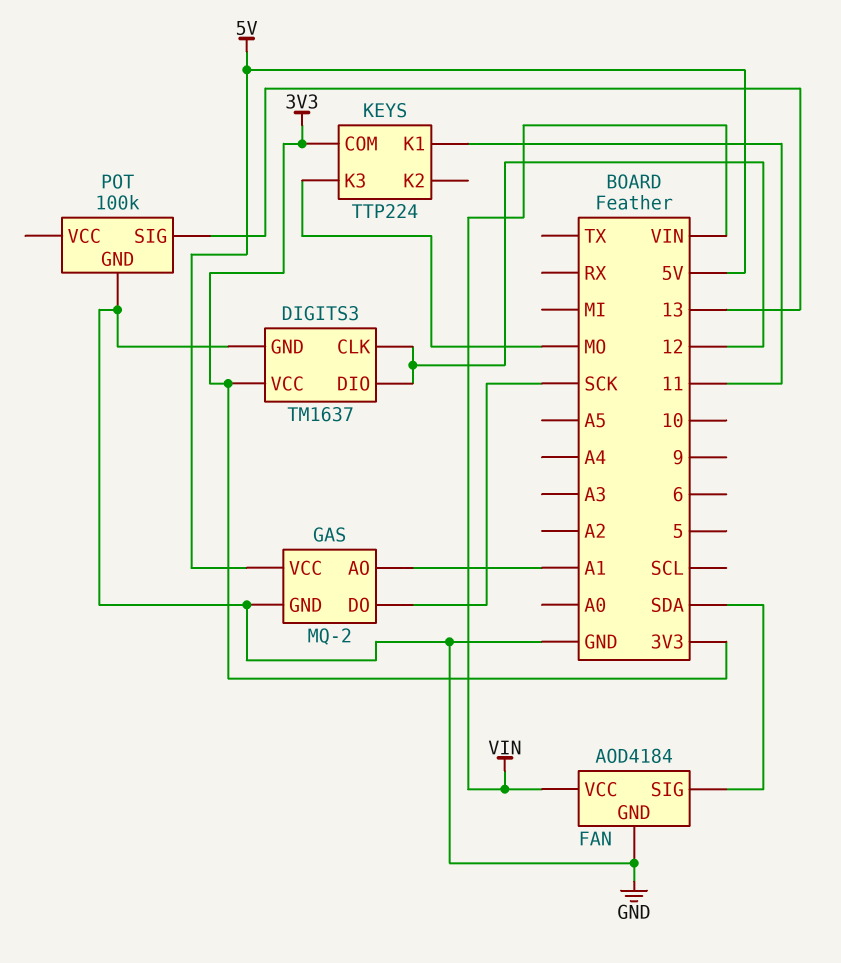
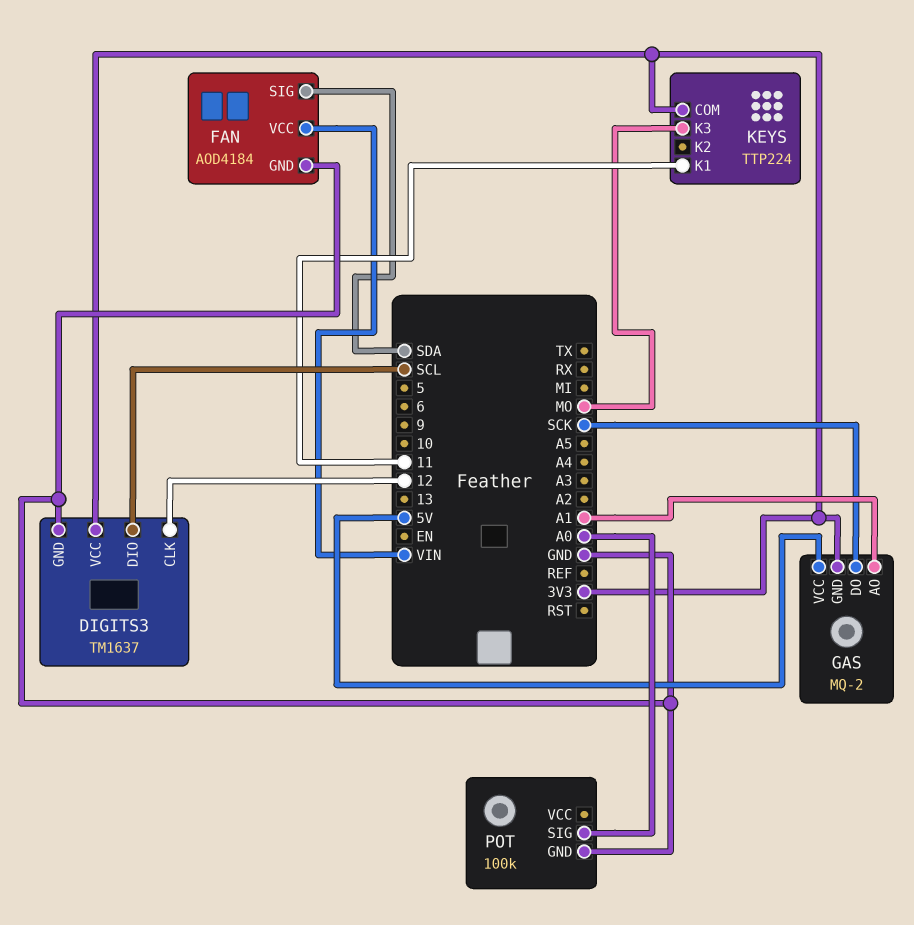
DIGITS3 pin DIO: 12 -> SCL
GAS pin GND: GND -> 3V3
POT pin SIG: 13 -> A0

